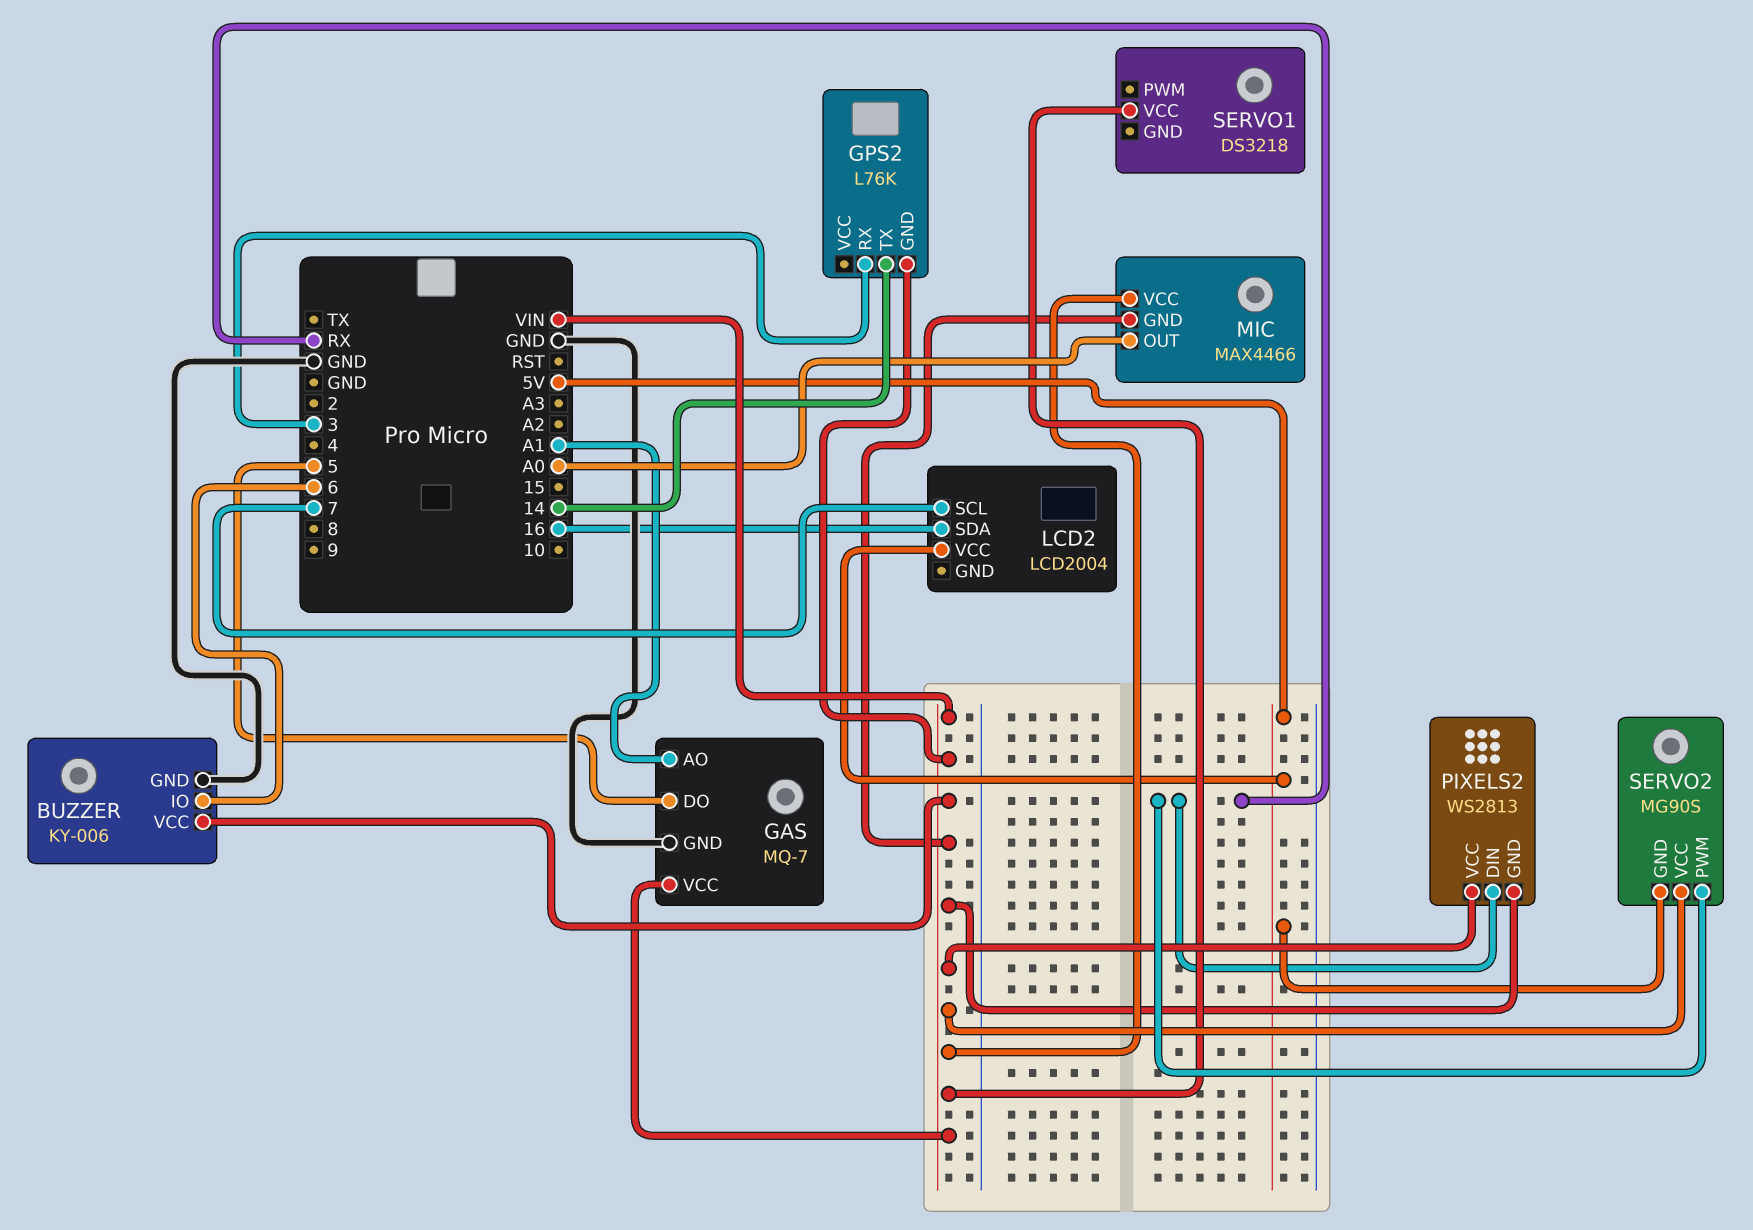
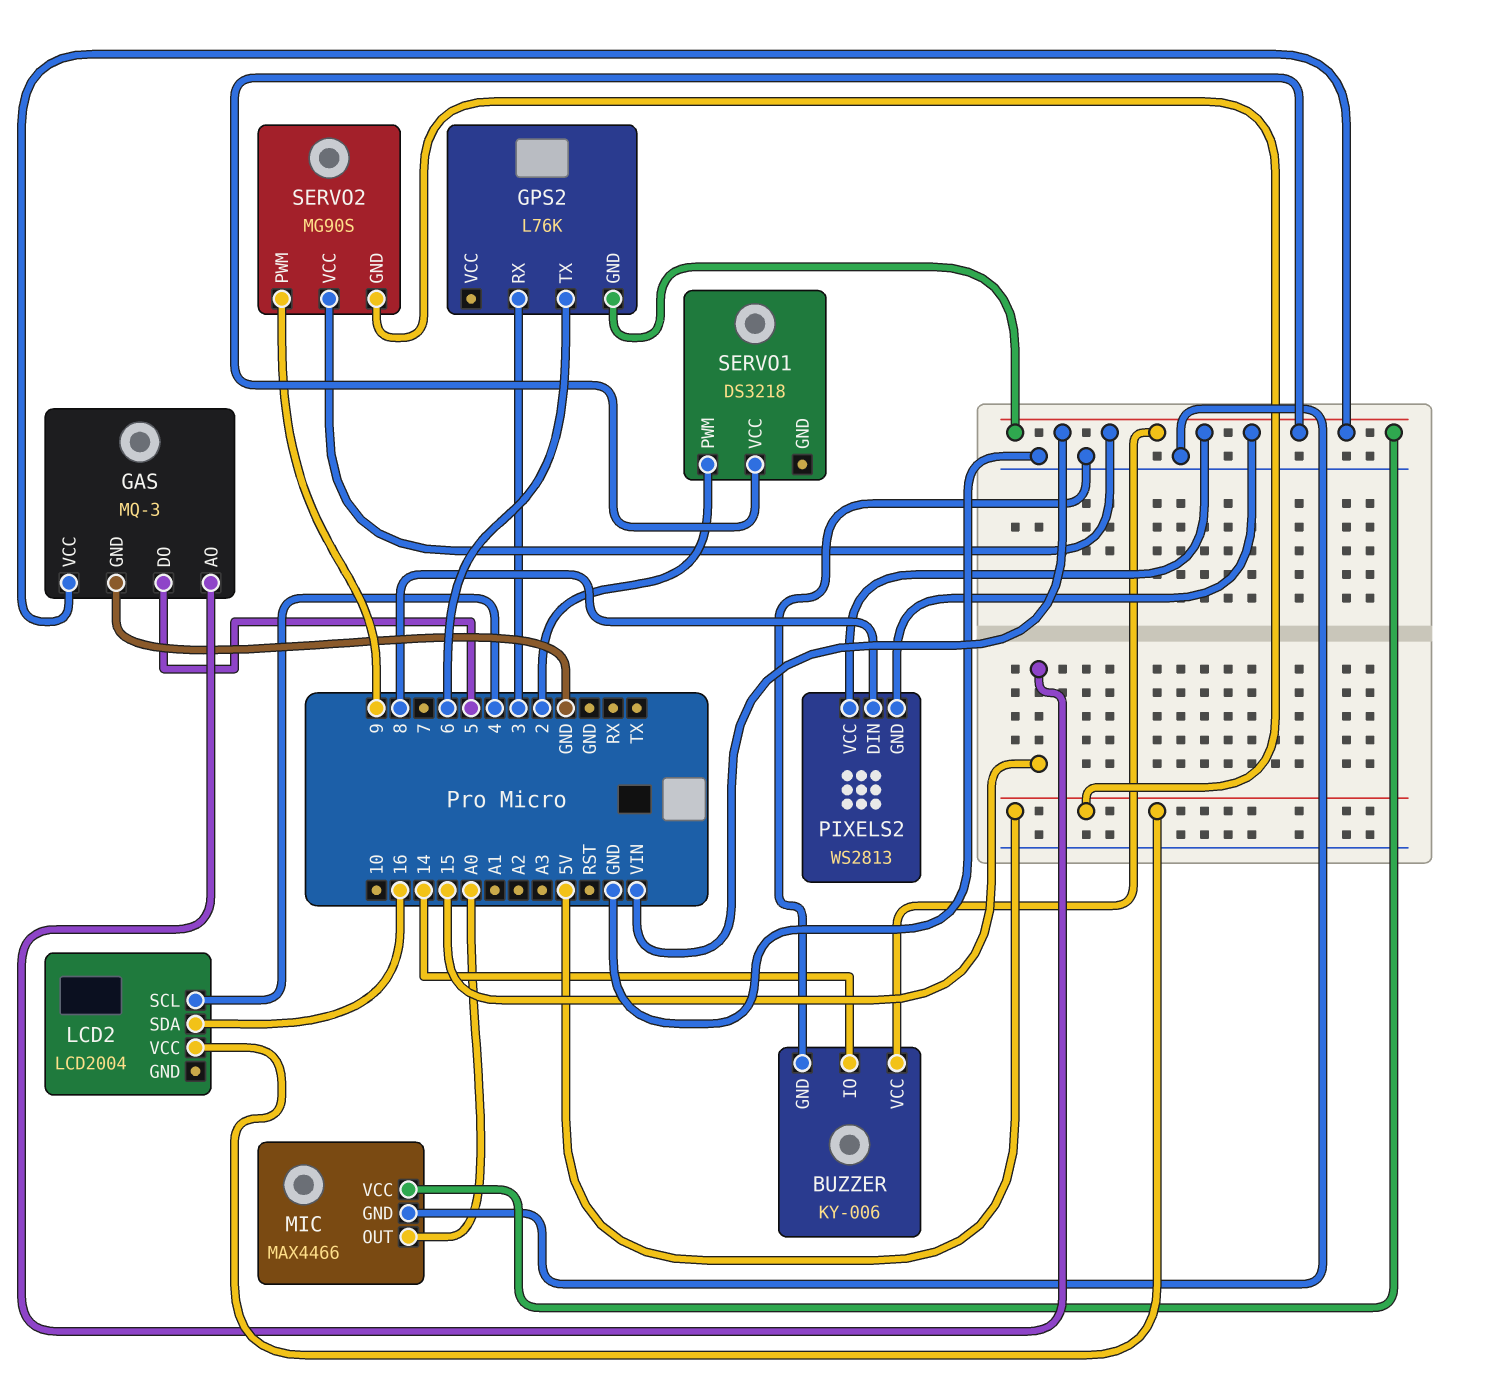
BUZZER pin IO: 6 -> 14
GAS: MQ-7 -> MQ-3
GAS pin AO: A1 -> 15
GPS2 pin TX: 14 -> 6
LCD2 pin SCL: 7 -> 4
MIC pin GND: VIN -> GND
PIXELS2 pin DIN: RX -> 8
SERVO1 pin PWM: none -> 2
SERVO2 pin PWM: RX -> 9

